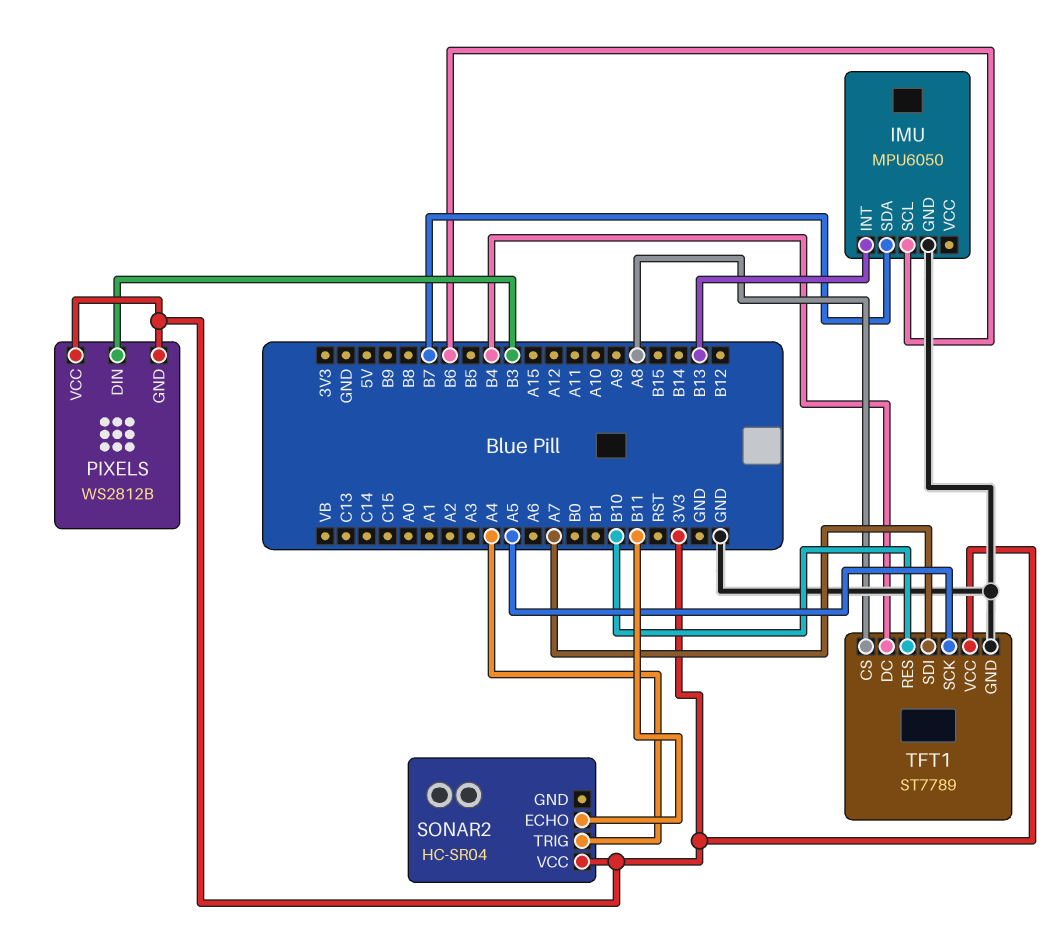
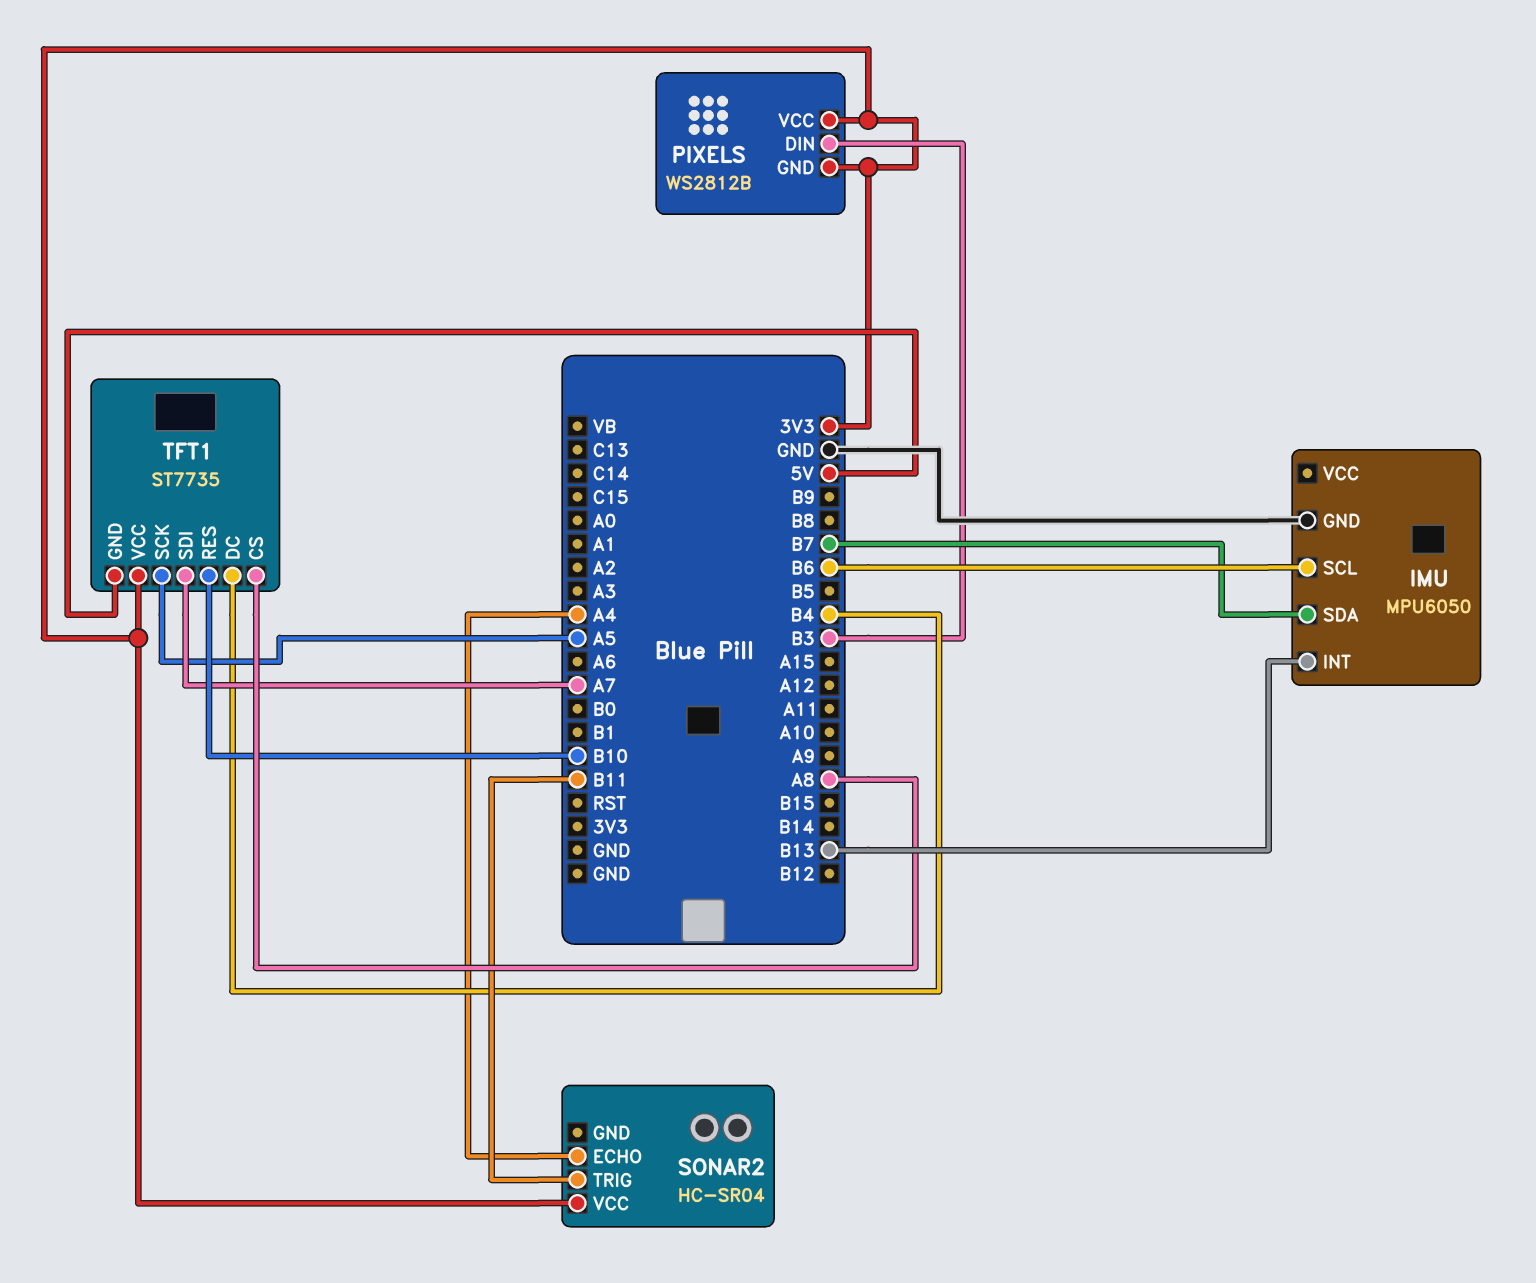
SONAR2 pin ECHO: B11 -> A4
SONAR2 pin TRIG: A4 -> B11
TFT1: ST7789 -> ST7735
TFT1 pin GND: GND -> 5V

